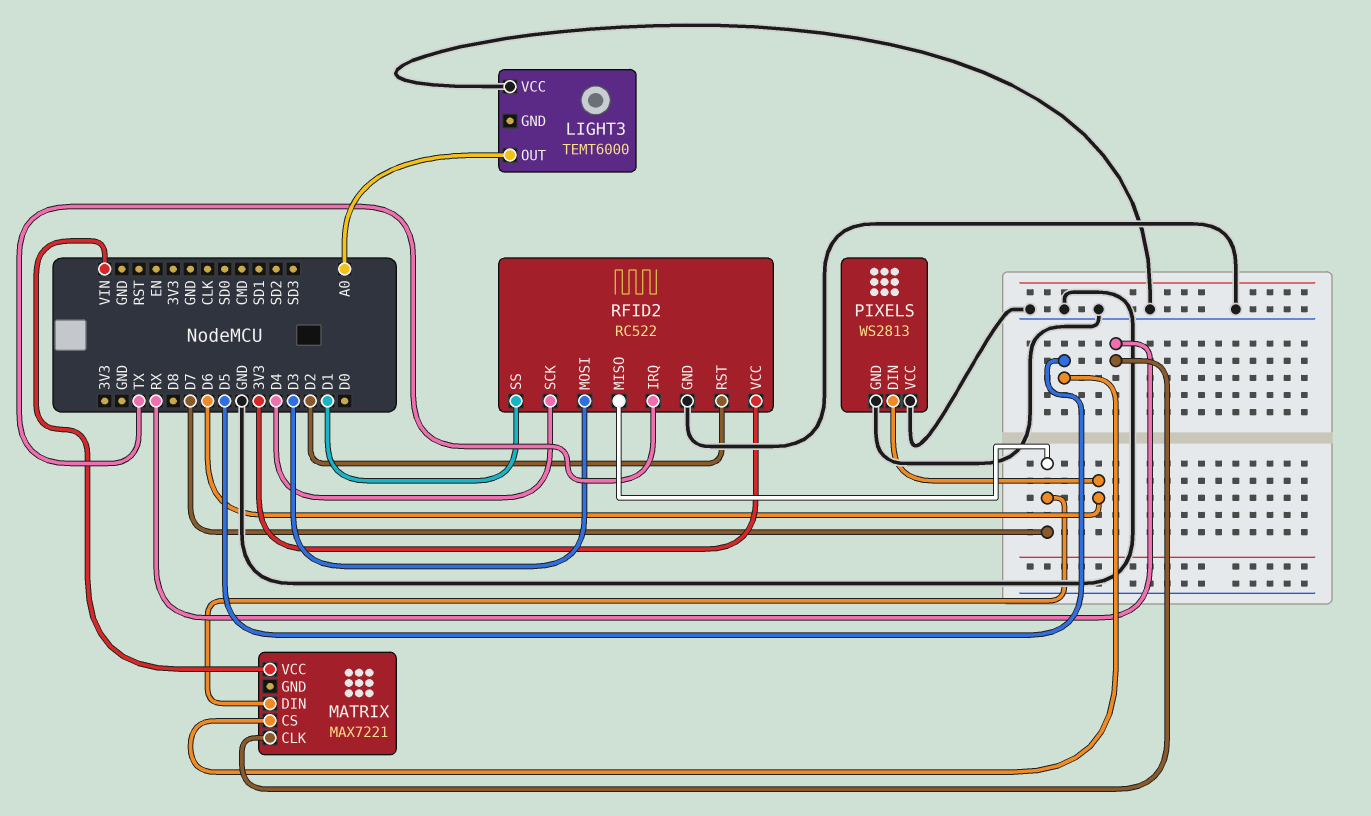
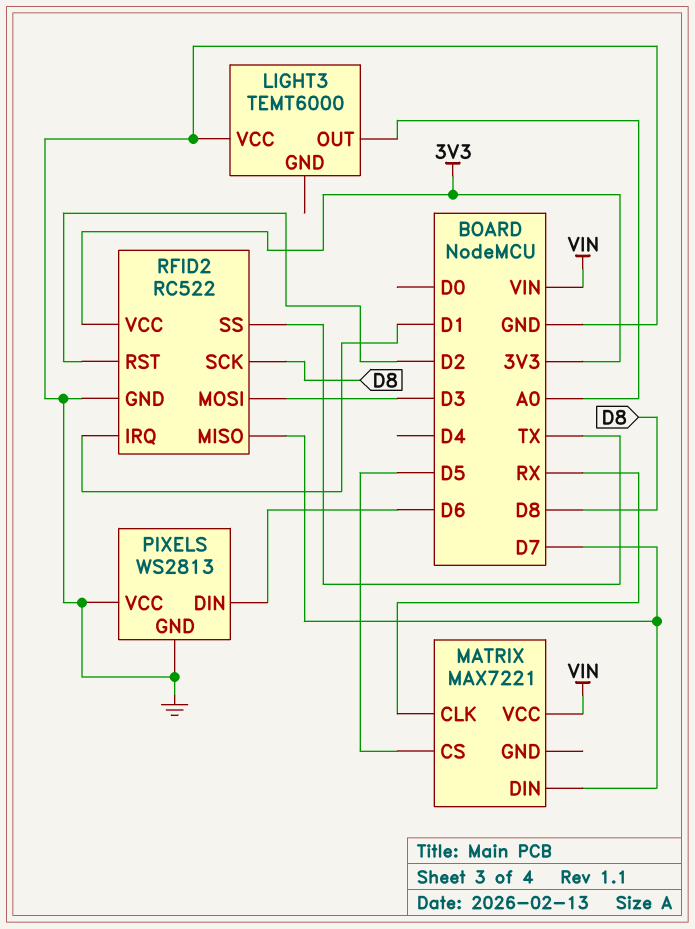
RFID2 pin IRQ: TX -> D1
RFID2 pin SCK: D4 -> D8
RFID2 pin SS: D1 -> TX

